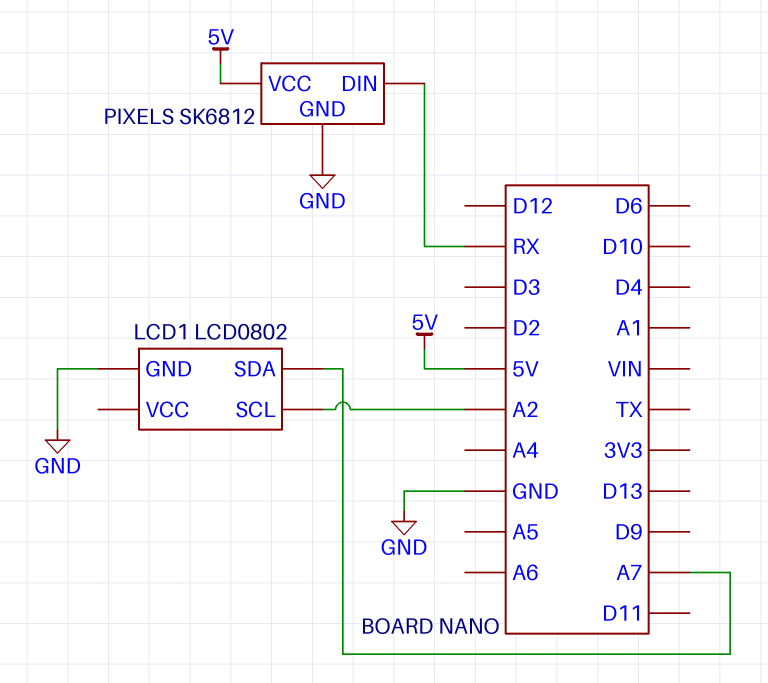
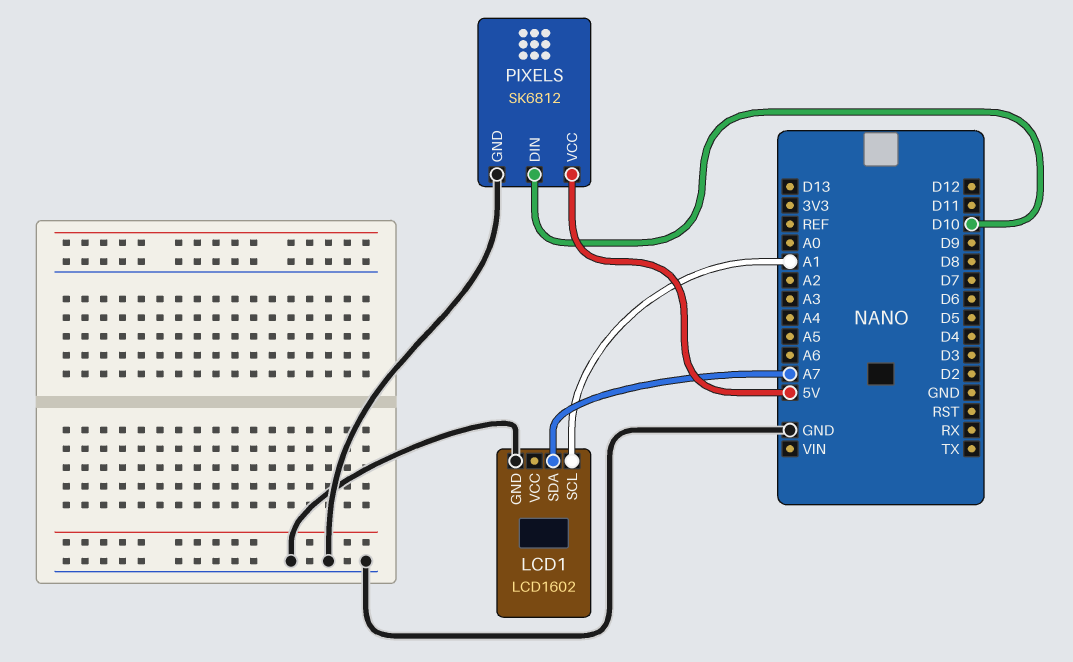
LCD1: LCD0802 -> LCD1602
LCD1 pin SCL: A2 -> A1
PIXELS pin DIN: RX -> D10

